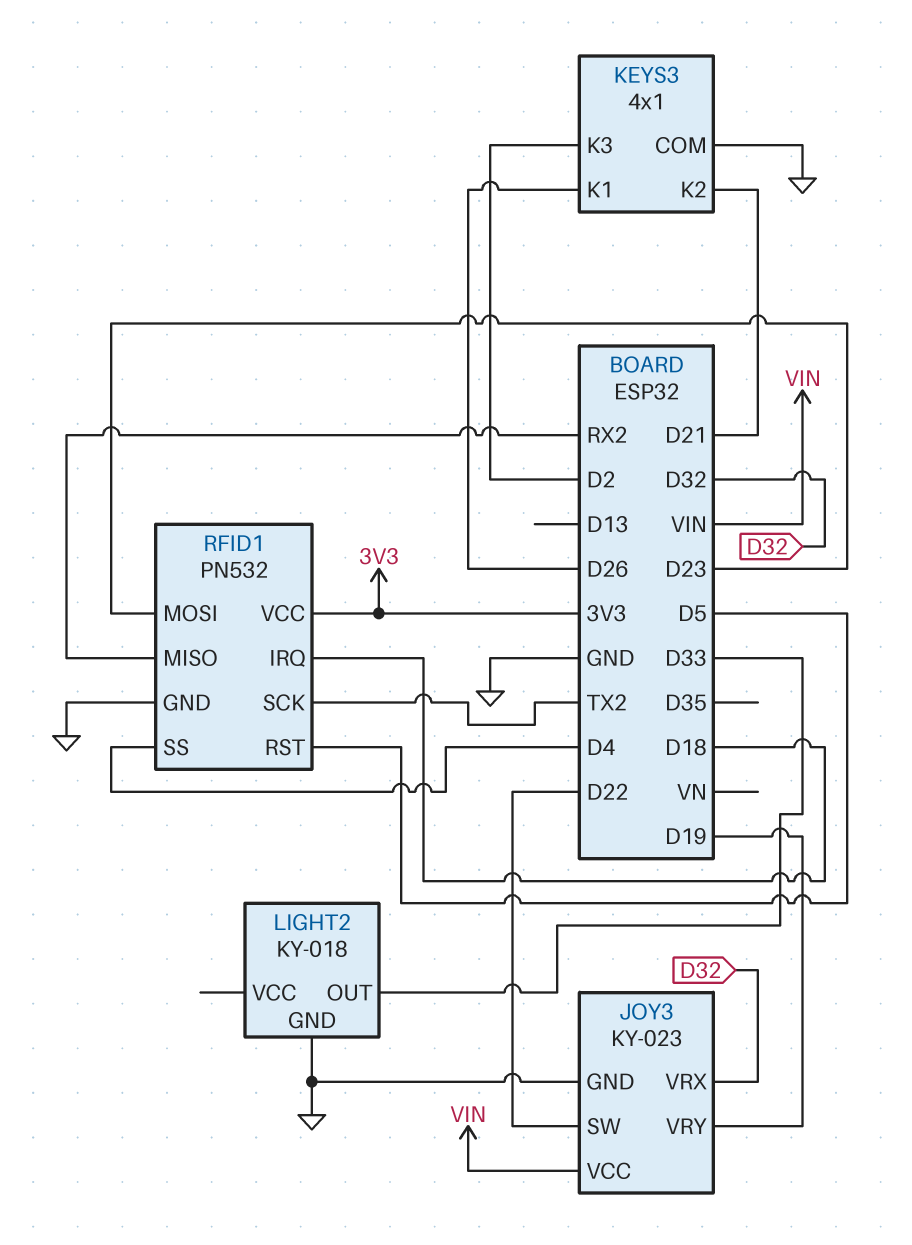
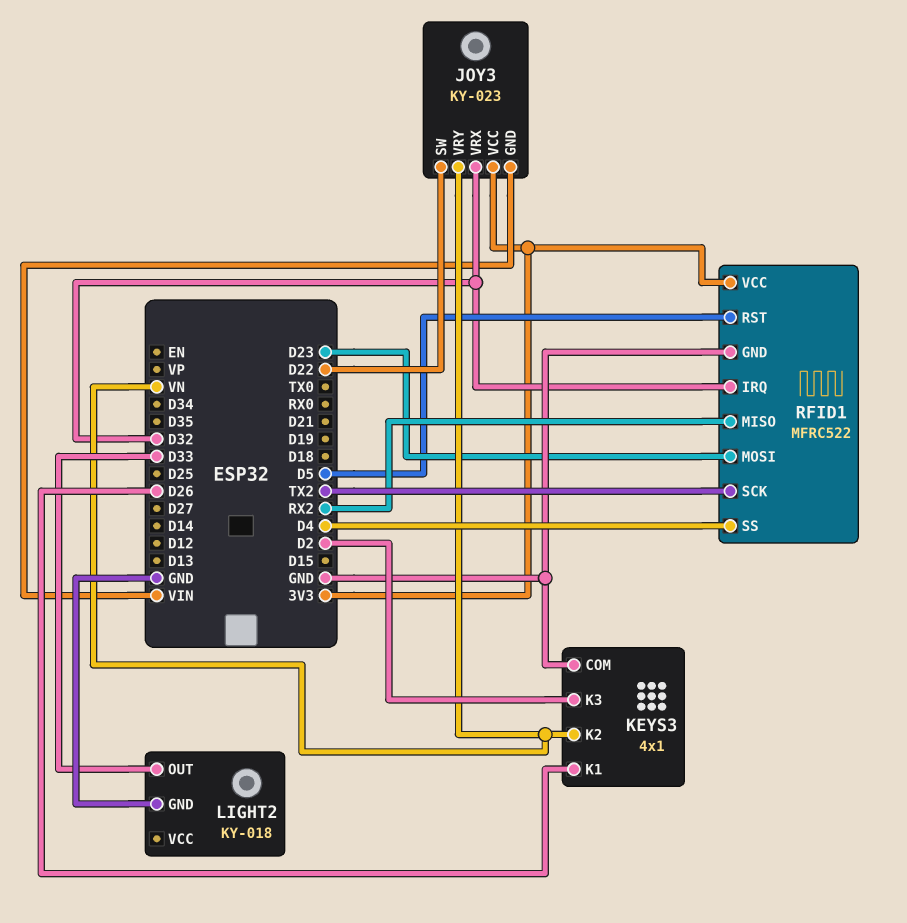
JOY3 pin GND: GND -> VIN
JOY3 pin VCC: VIN -> 3V3
JOY3 pin VRY: D19 -> VN
KEYS3 pin K2: D21 -> VN
RFID1: PN532 -> MFRC522
RFID1 pin IRQ: D18 -> D32

